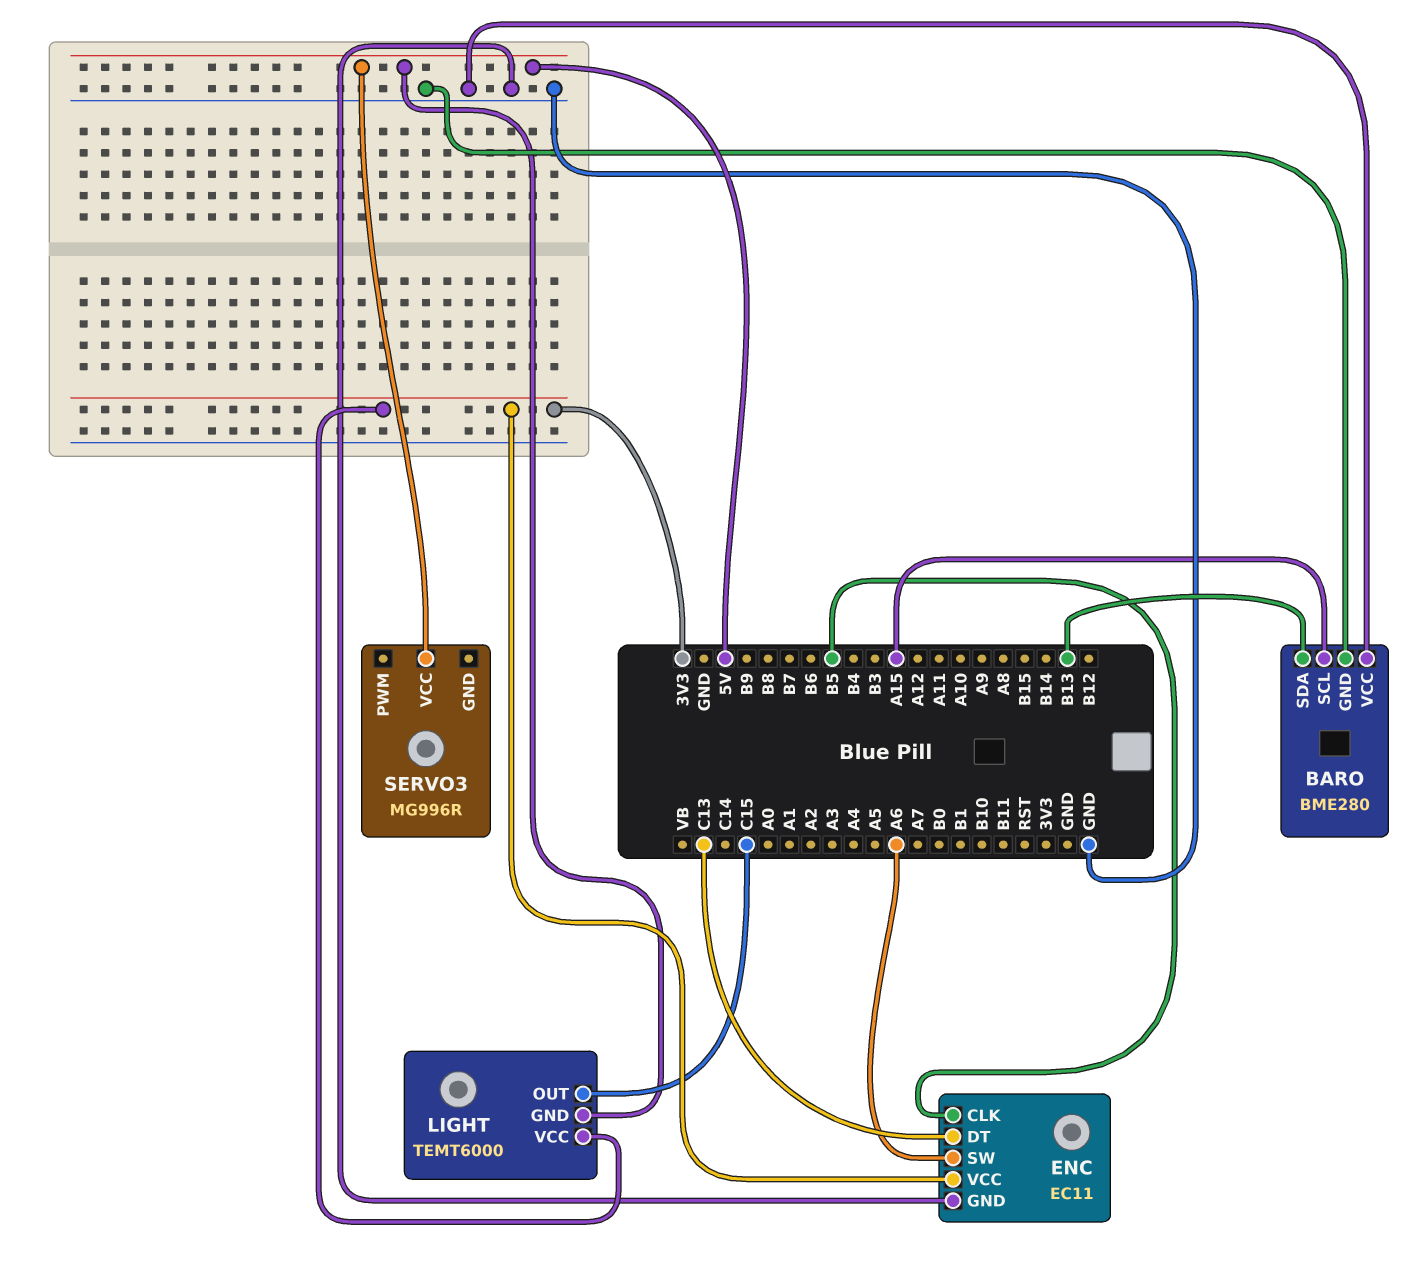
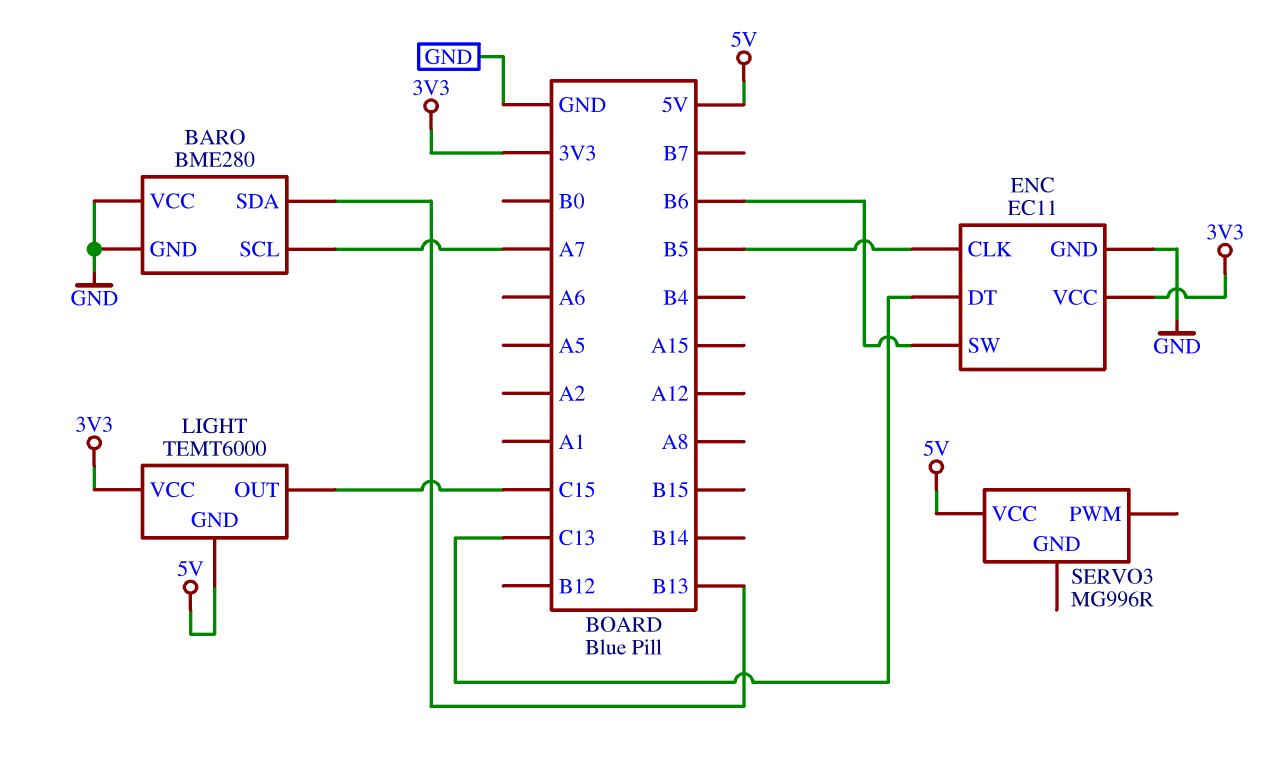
BARO pin SCL: A15 -> A7
ENC pin SW: A6 -> B6

